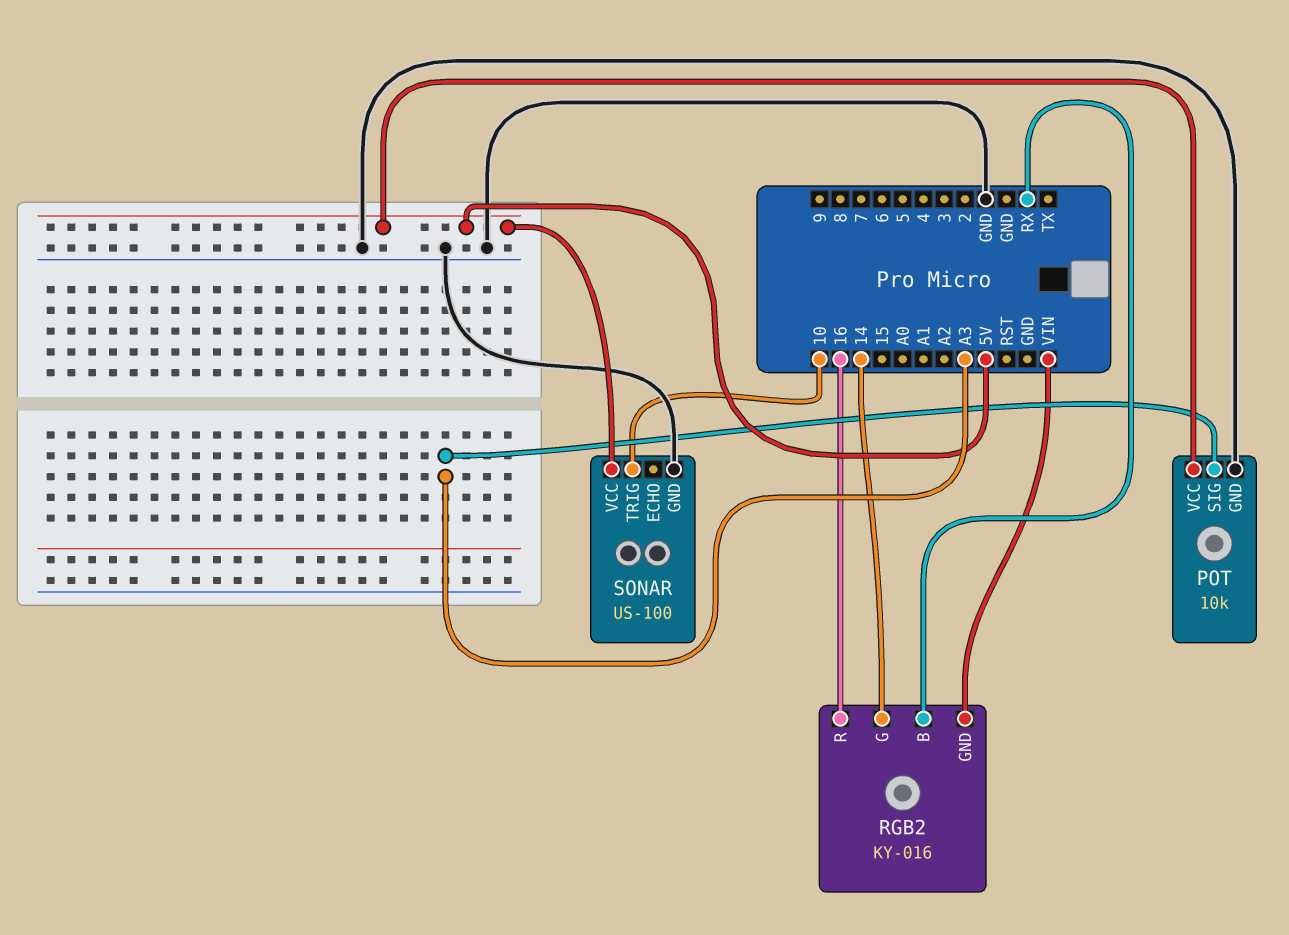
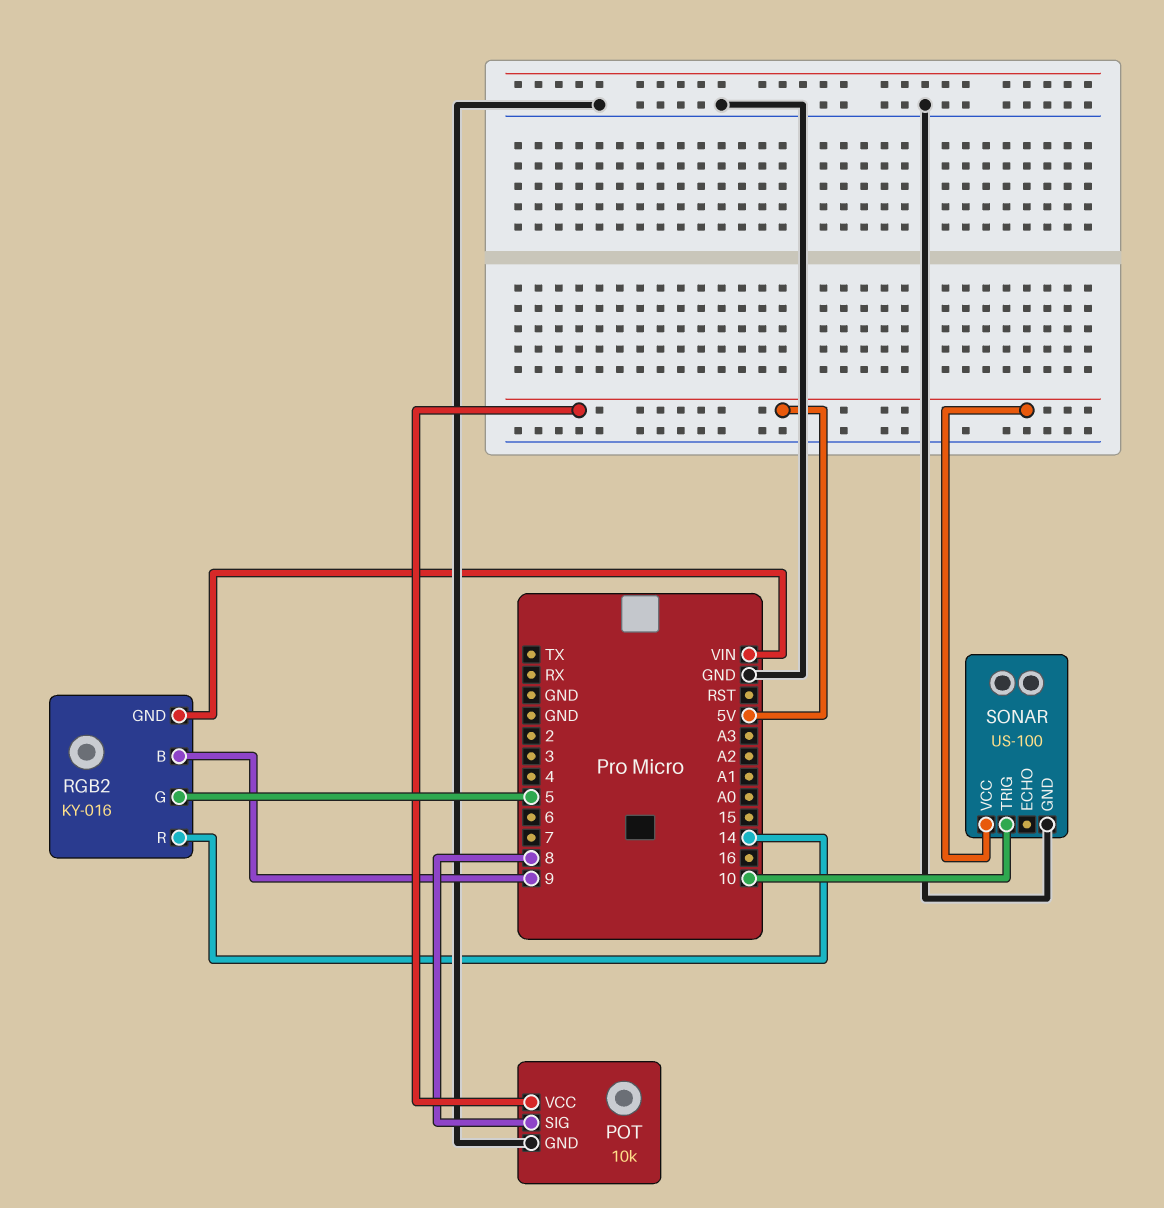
POT pin SIG: A3 -> 8
RGB2 pin B: RX -> 9
RGB2 pin G: 14 -> 5
RGB2 pin R: 16 -> 14

